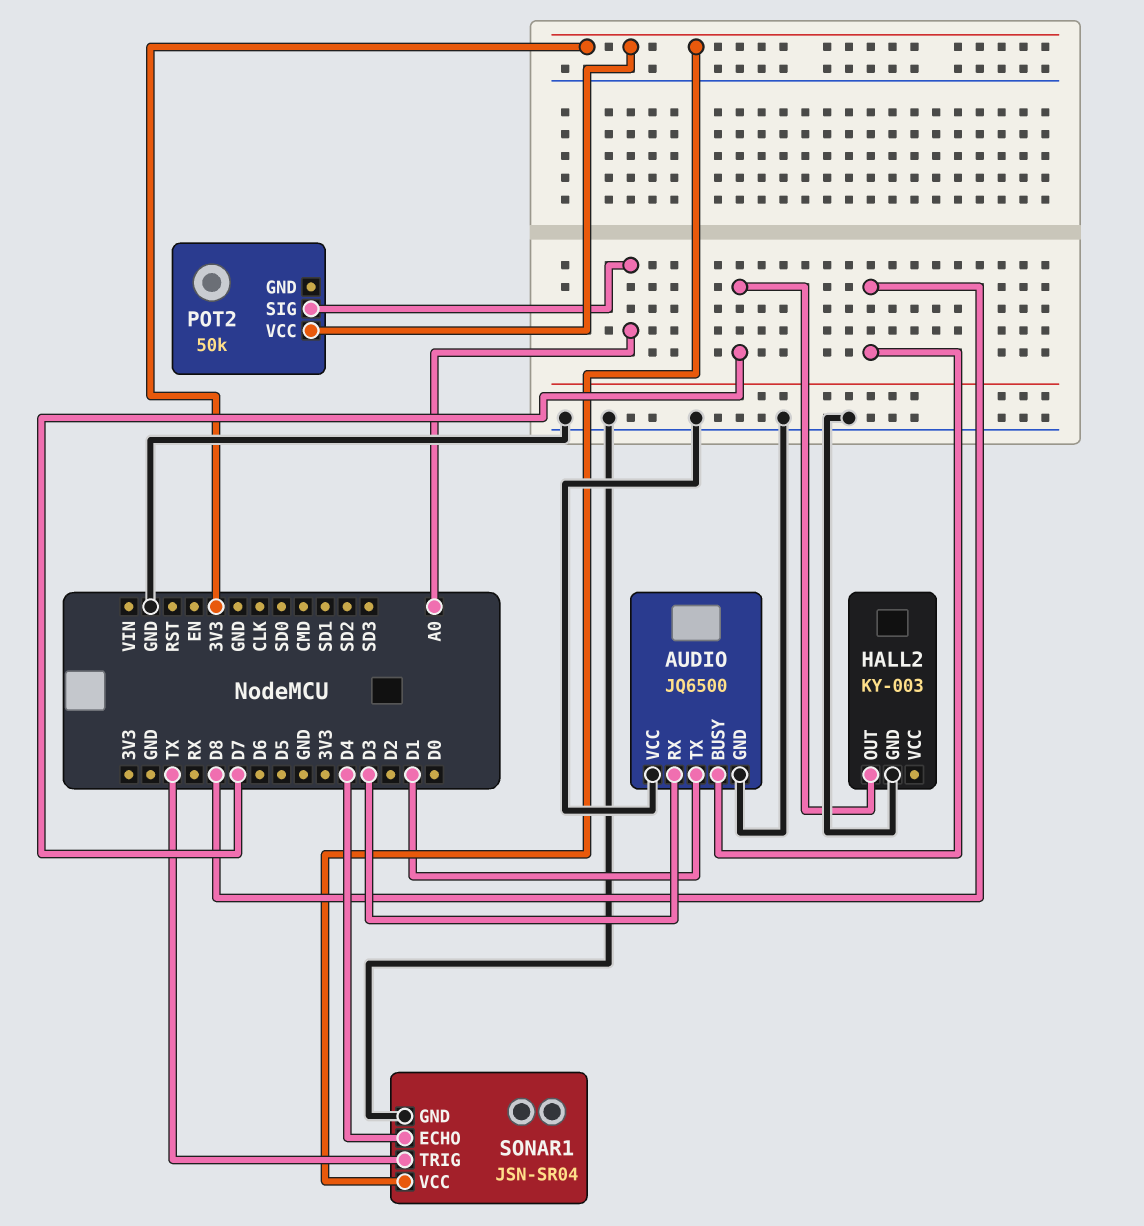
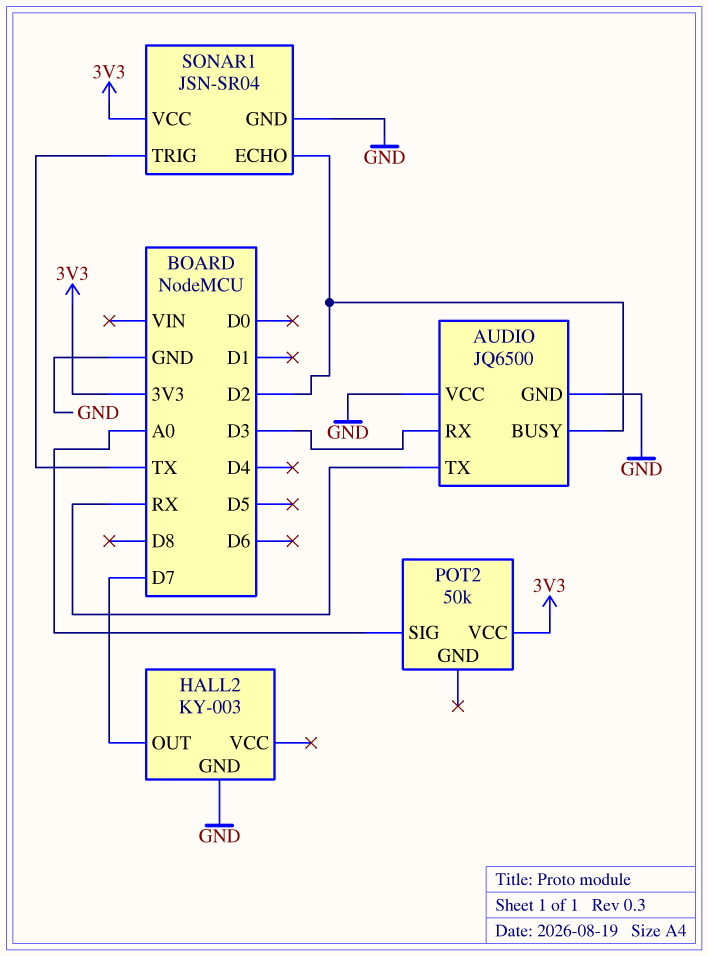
AUDIO pin BUSY: D8 -> D2
AUDIO pin TX: D1 -> RX
SONAR1 pin ECHO: D4 -> D2

